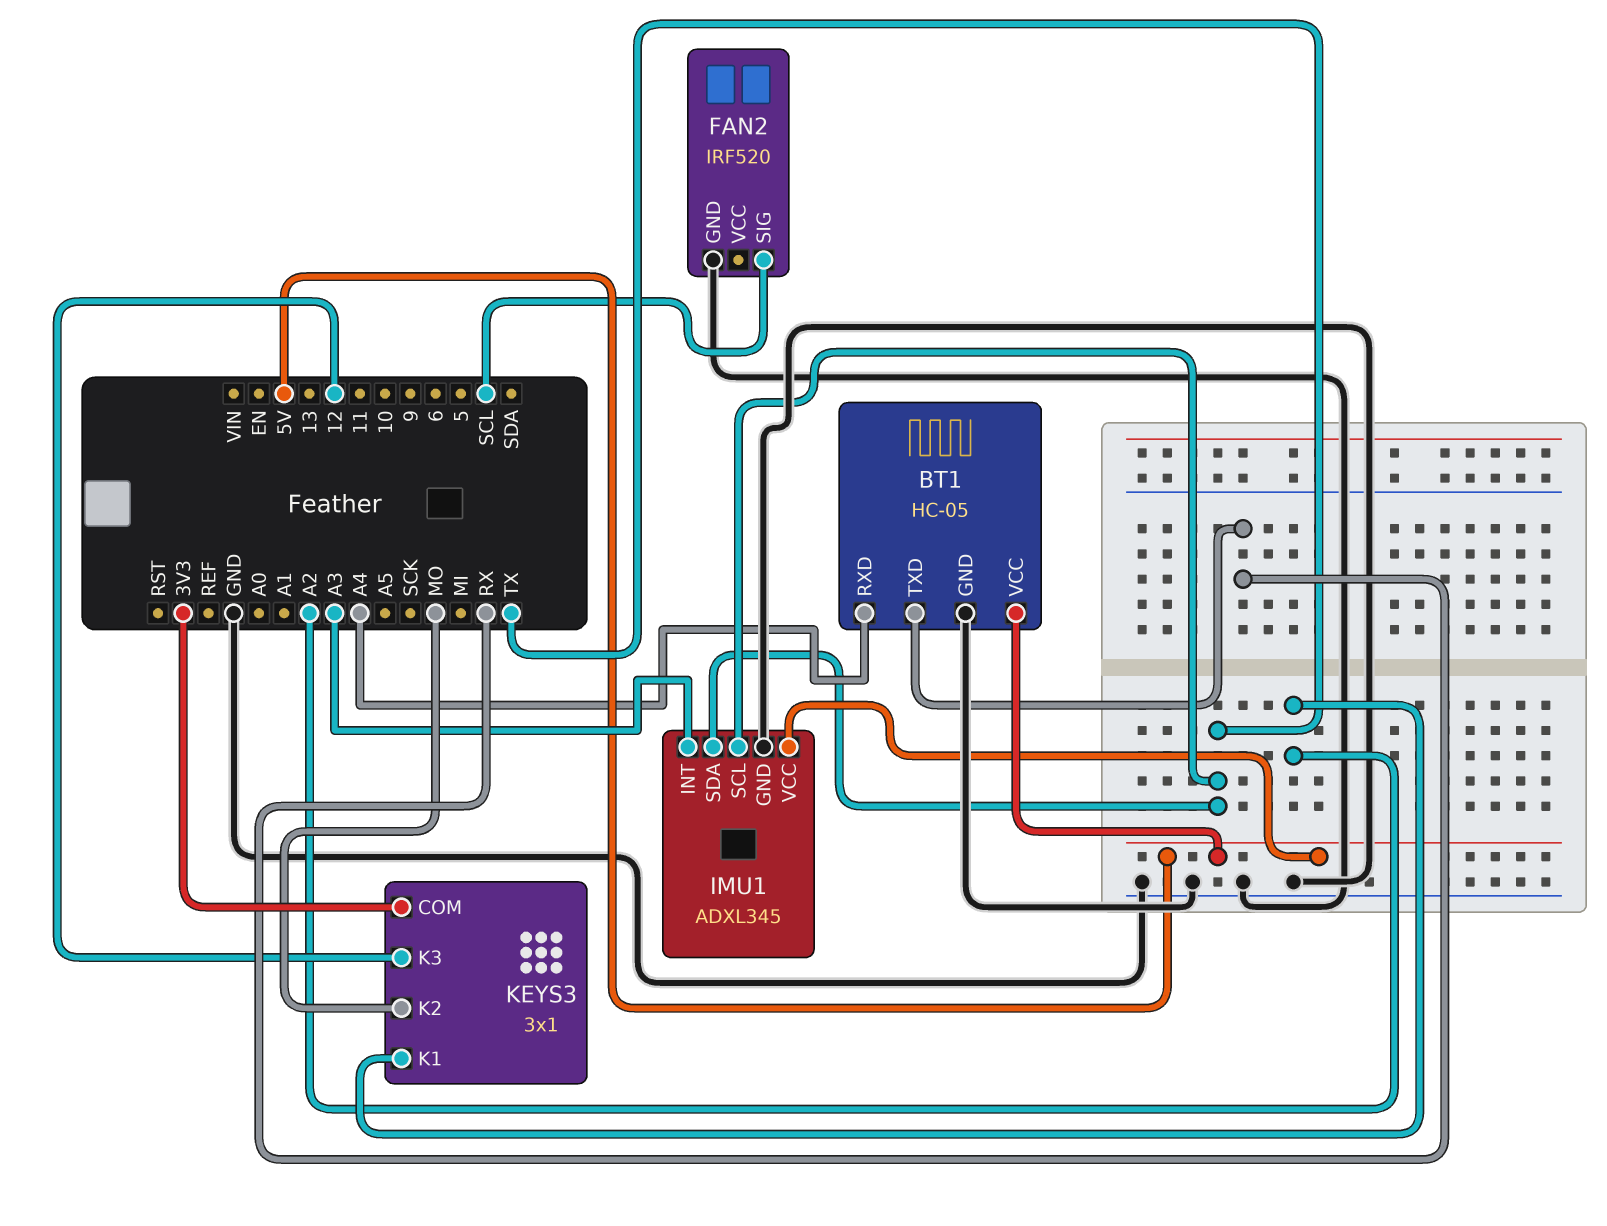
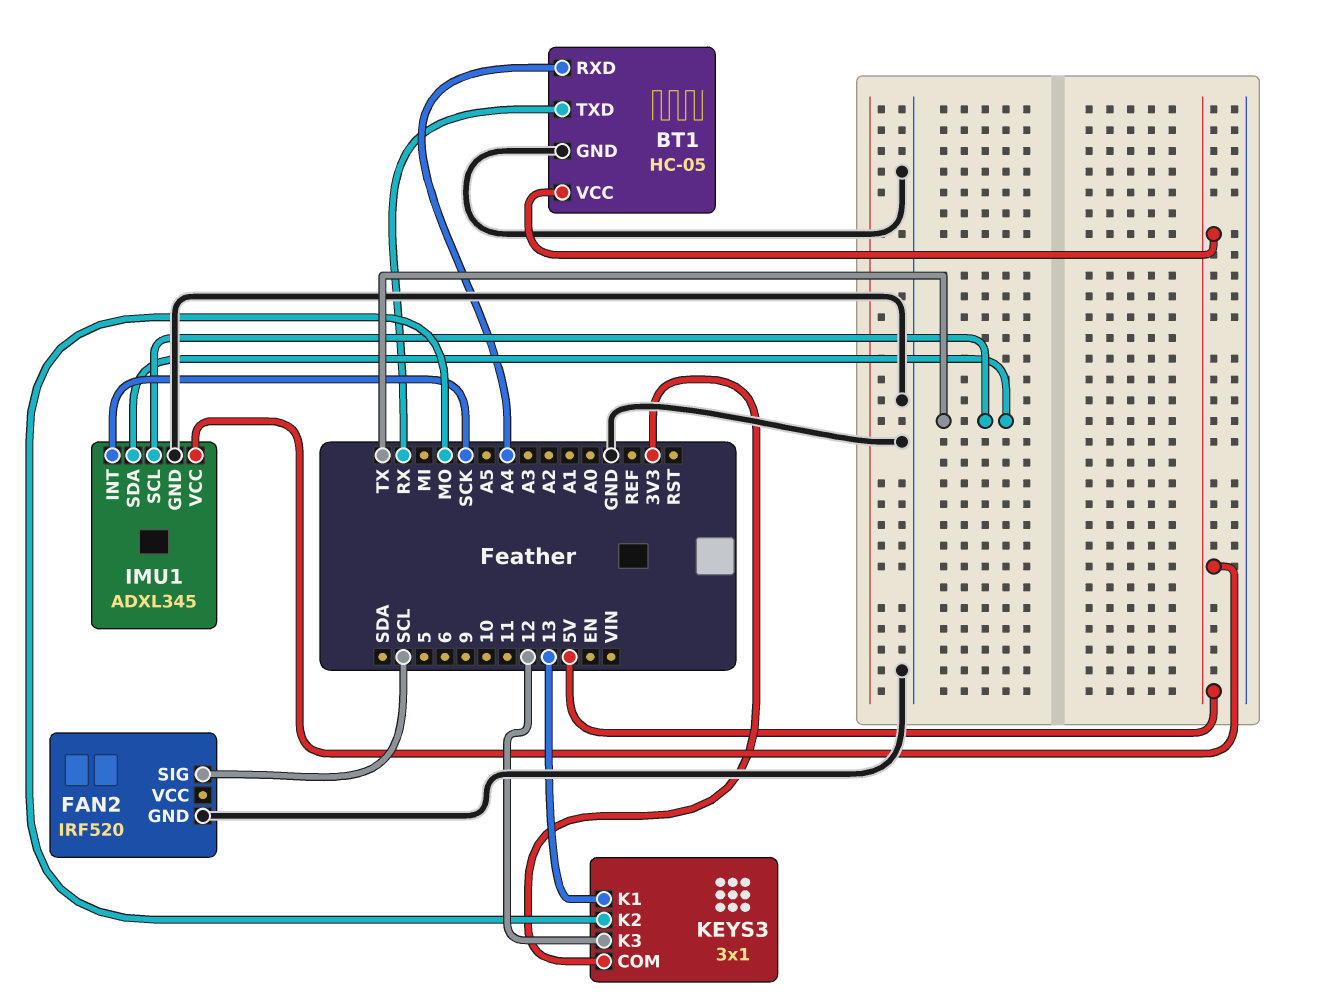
IMU1 pin INT: A3 -> SCK
KEYS3 pin K1: A2 -> 13

